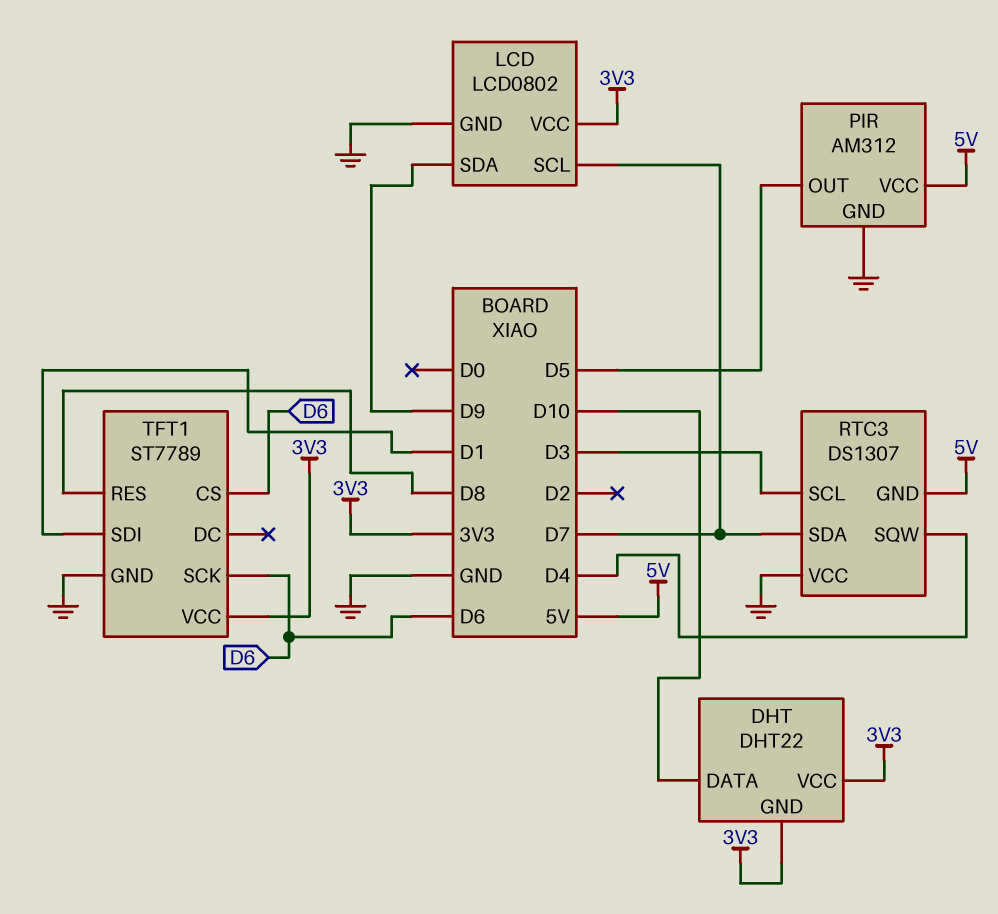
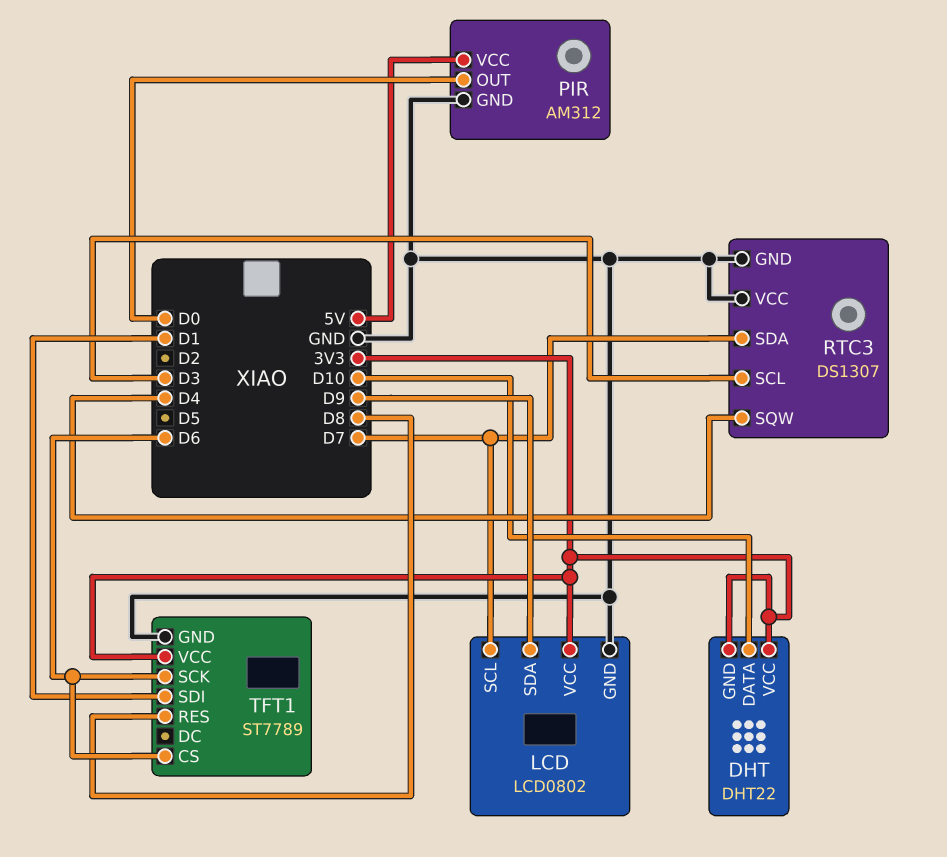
PIR pin OUT: D5 -> D0
RTC3 pin GND: 5V -> GND

